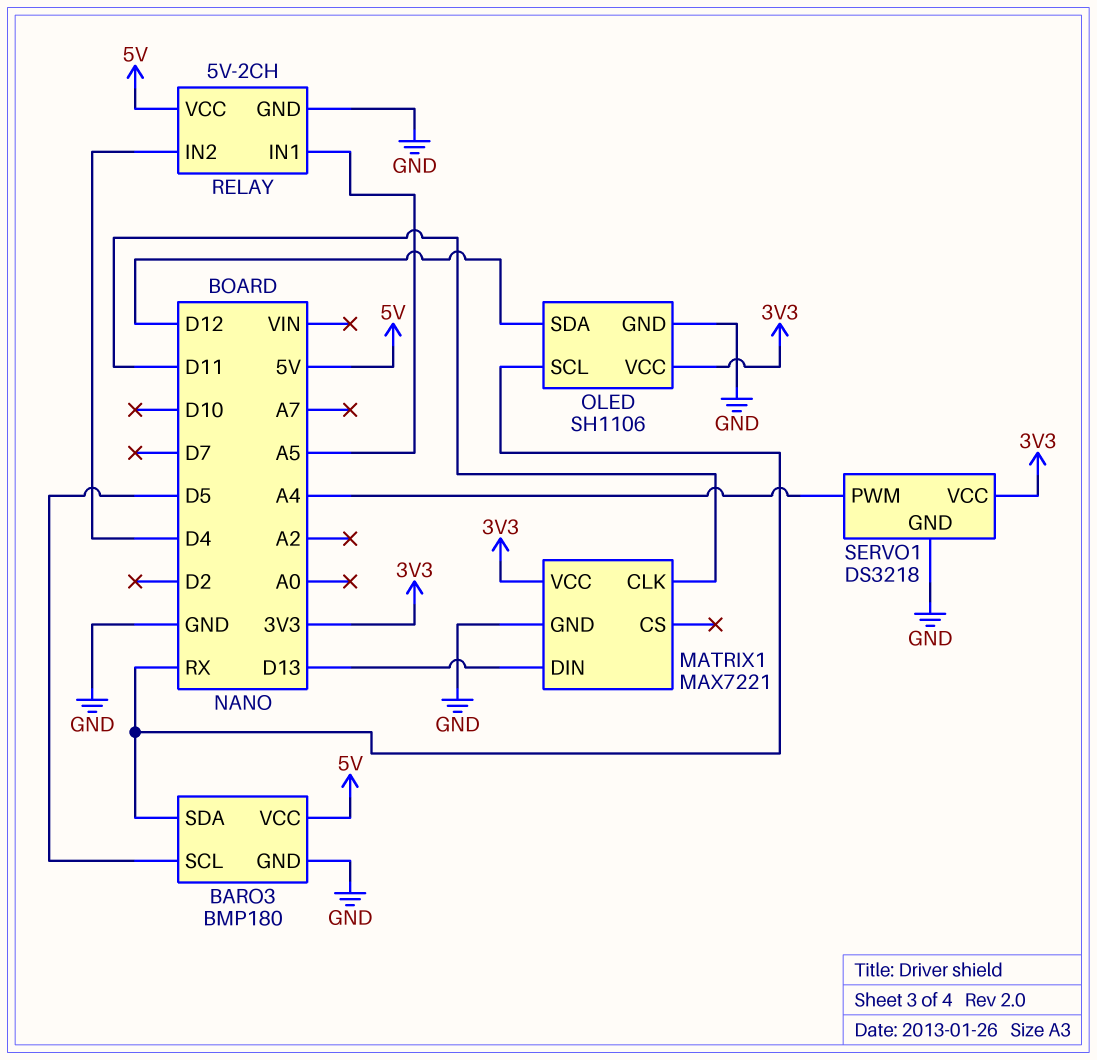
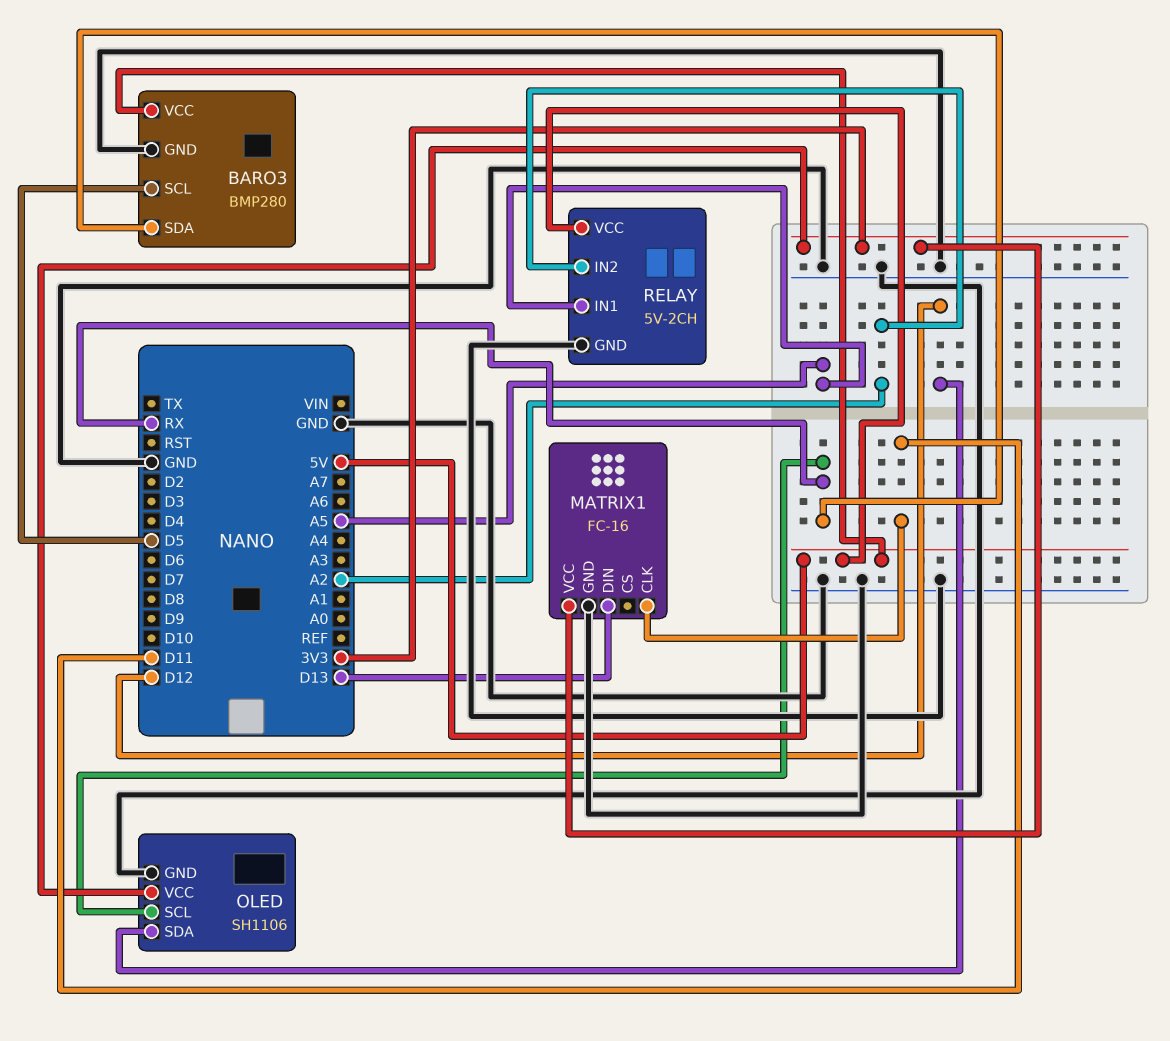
BARO3: BMP180 -> BMP280
MATRIX1: MAX7221 -> FC-16
RELAY pin IN2: D4 -> A2
SERVO1: DS3218 -> none
SERVO1 pin GND: GND -> none
SERVO1 pin PWM: A4 -> none
SERVO1 pin VCC: 3V3 -> none

